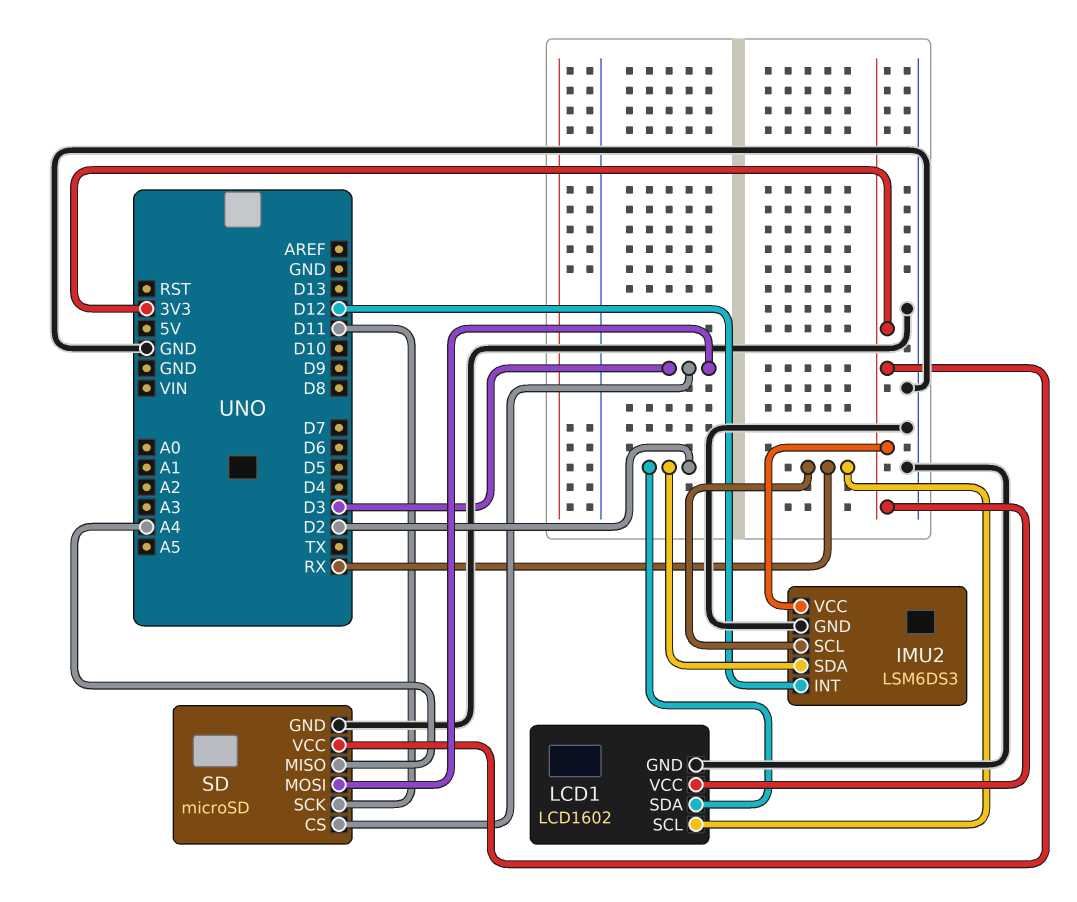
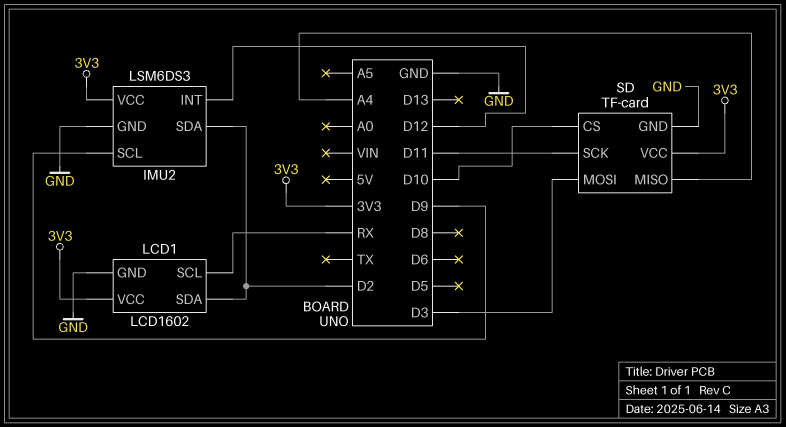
IMU2 pin SCL: RX -> D9
SD: microSD -> TF-card
SD pin CS: D3 -> D10

